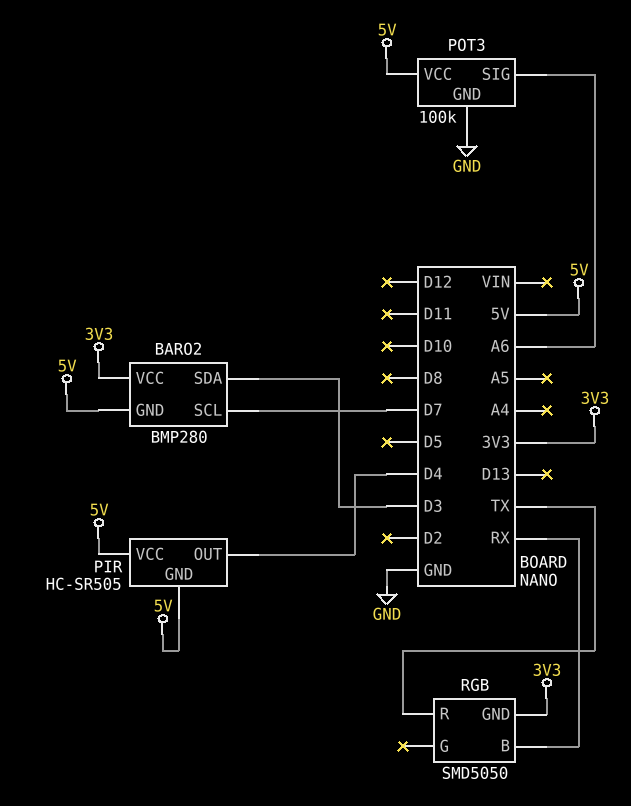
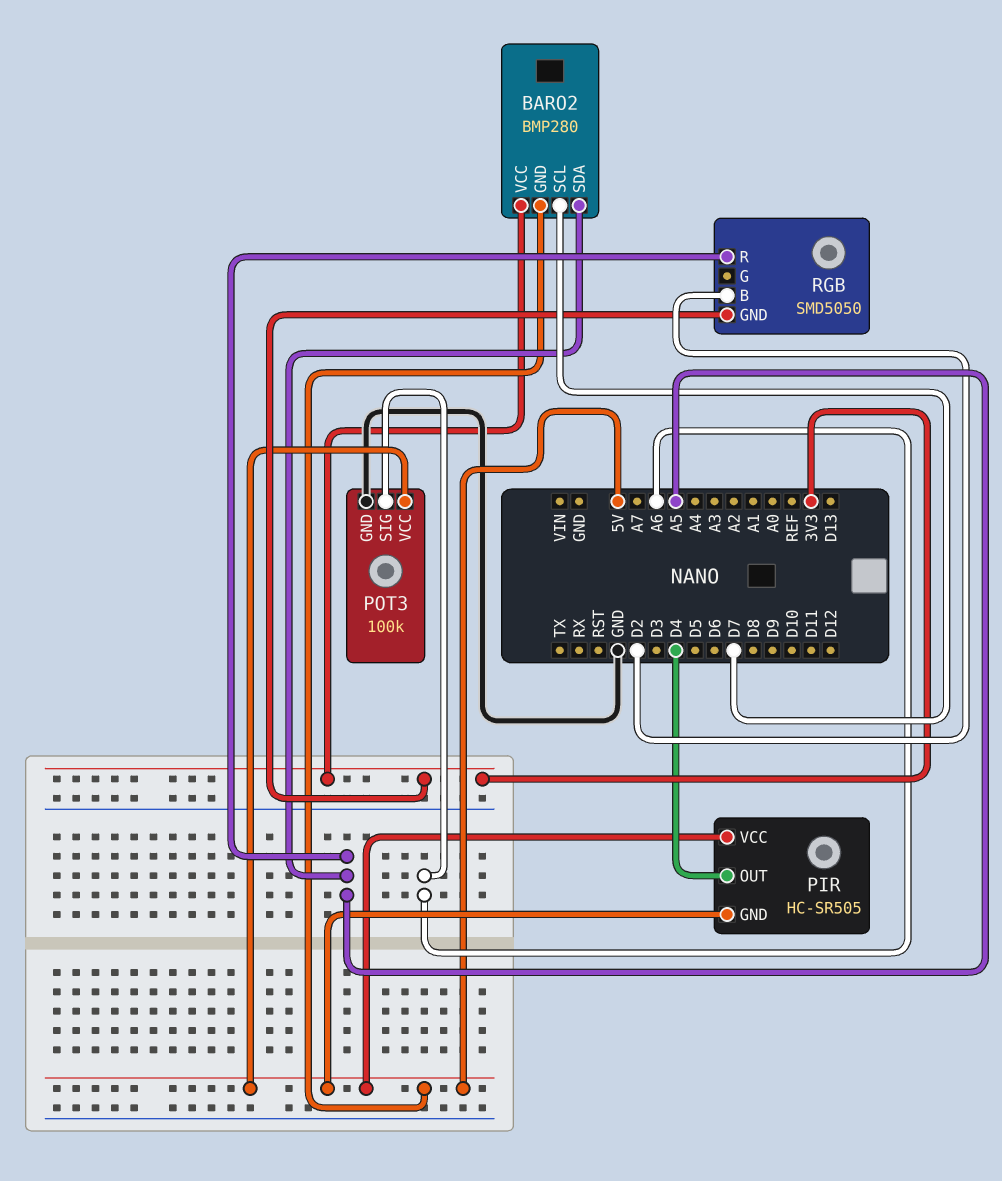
BARO2 pin SDA: D3 -> A5
RGB pin B: RX -> D2
RGB pin R: TX -> A5

